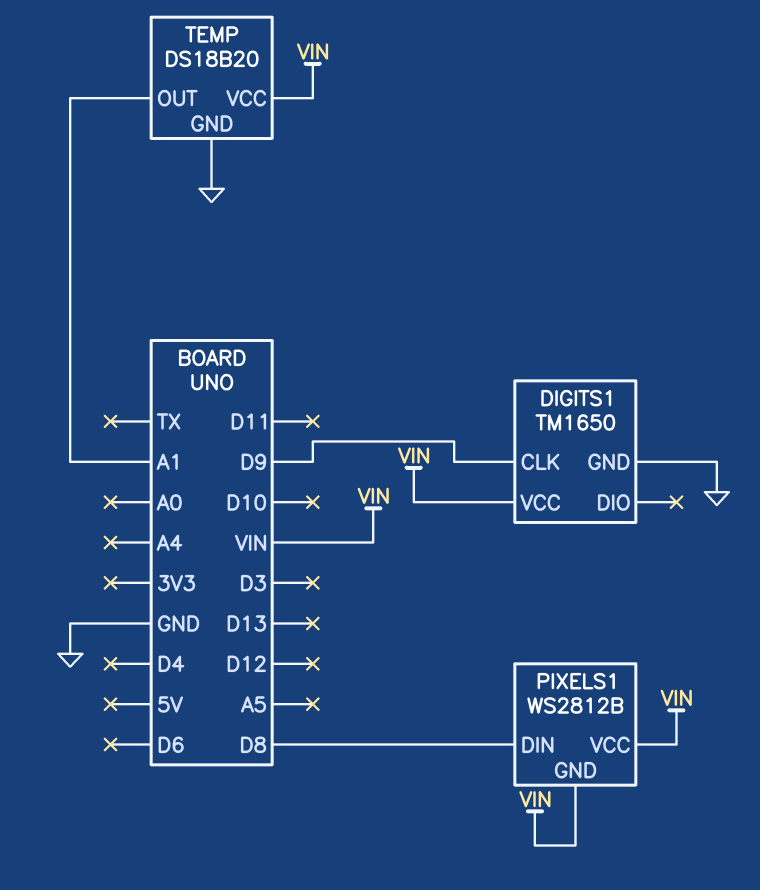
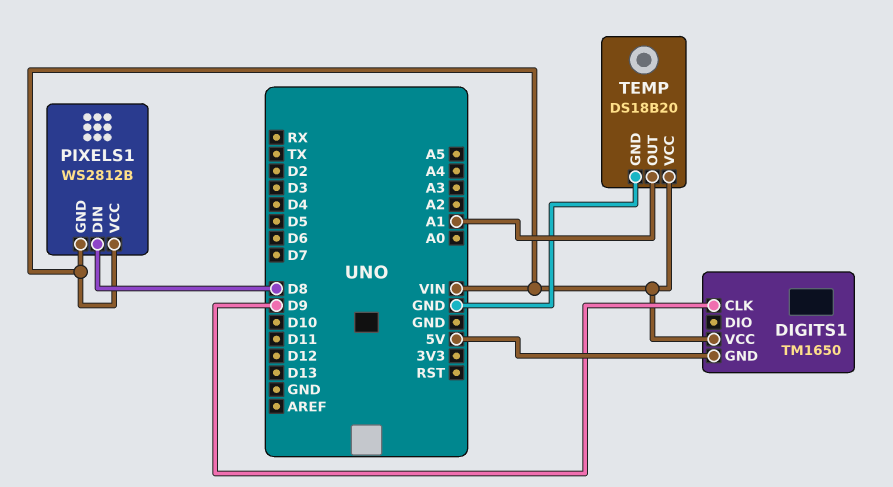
DIGITS1 pin GND: GND -> 5V

